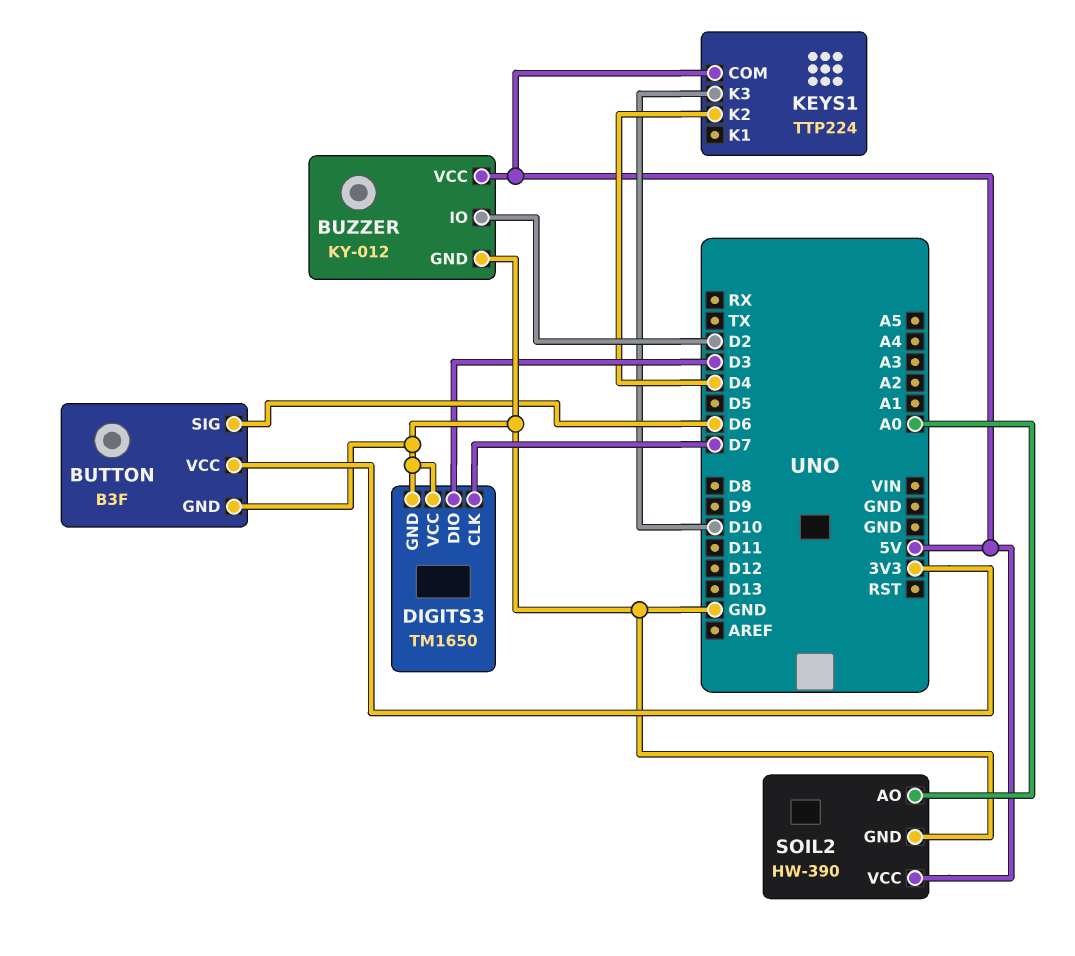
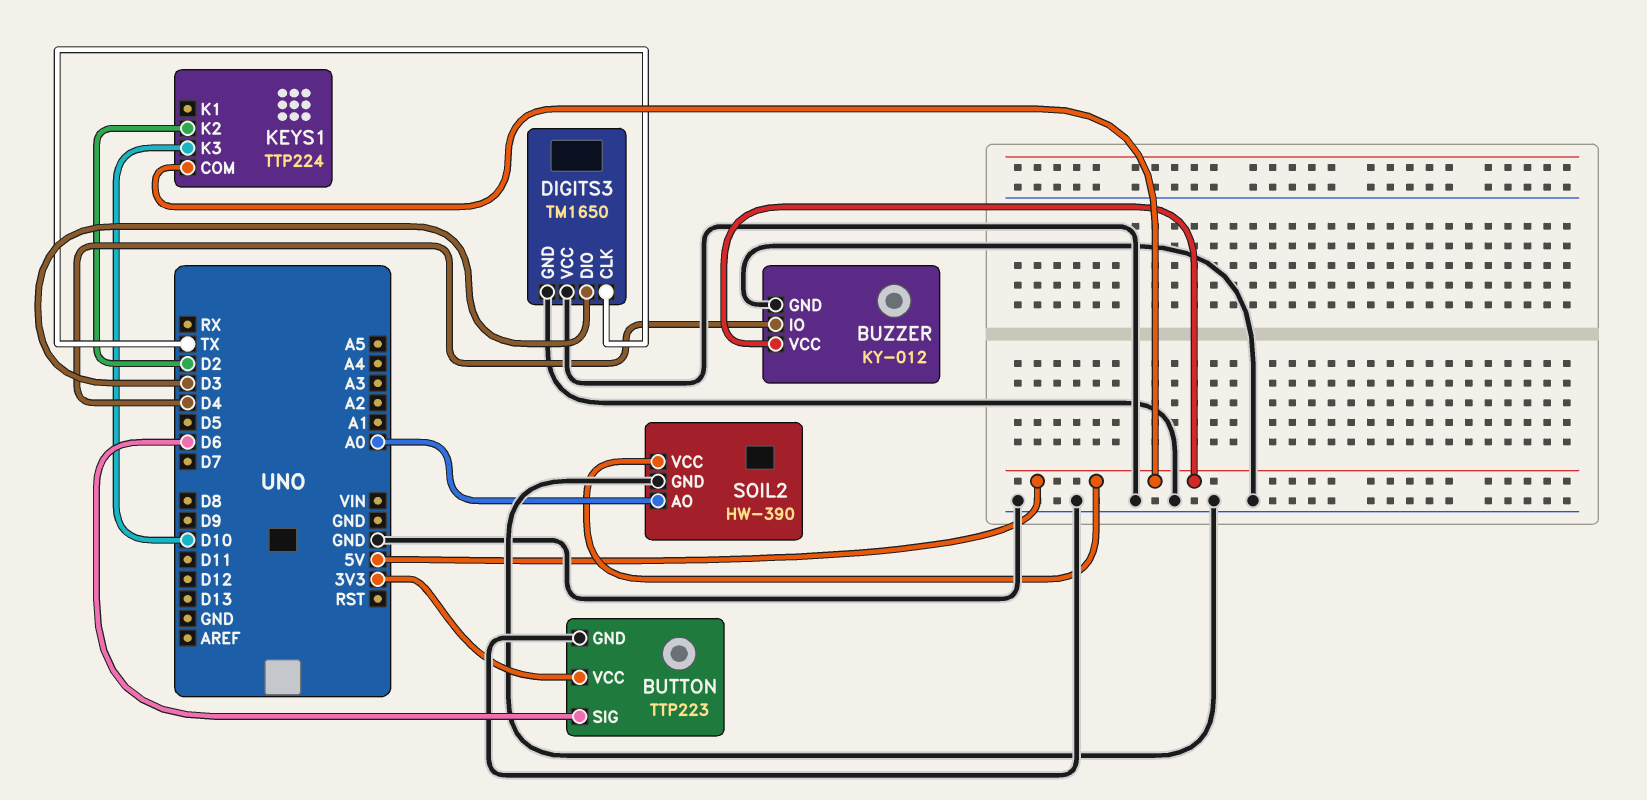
BUTTON: B3F -> TTP223
BUZZER pin IO: D2 -> D4
DIGITS3 pin CLK: D7 -> TX
KEYS1 pin K2: D4 -> D2

